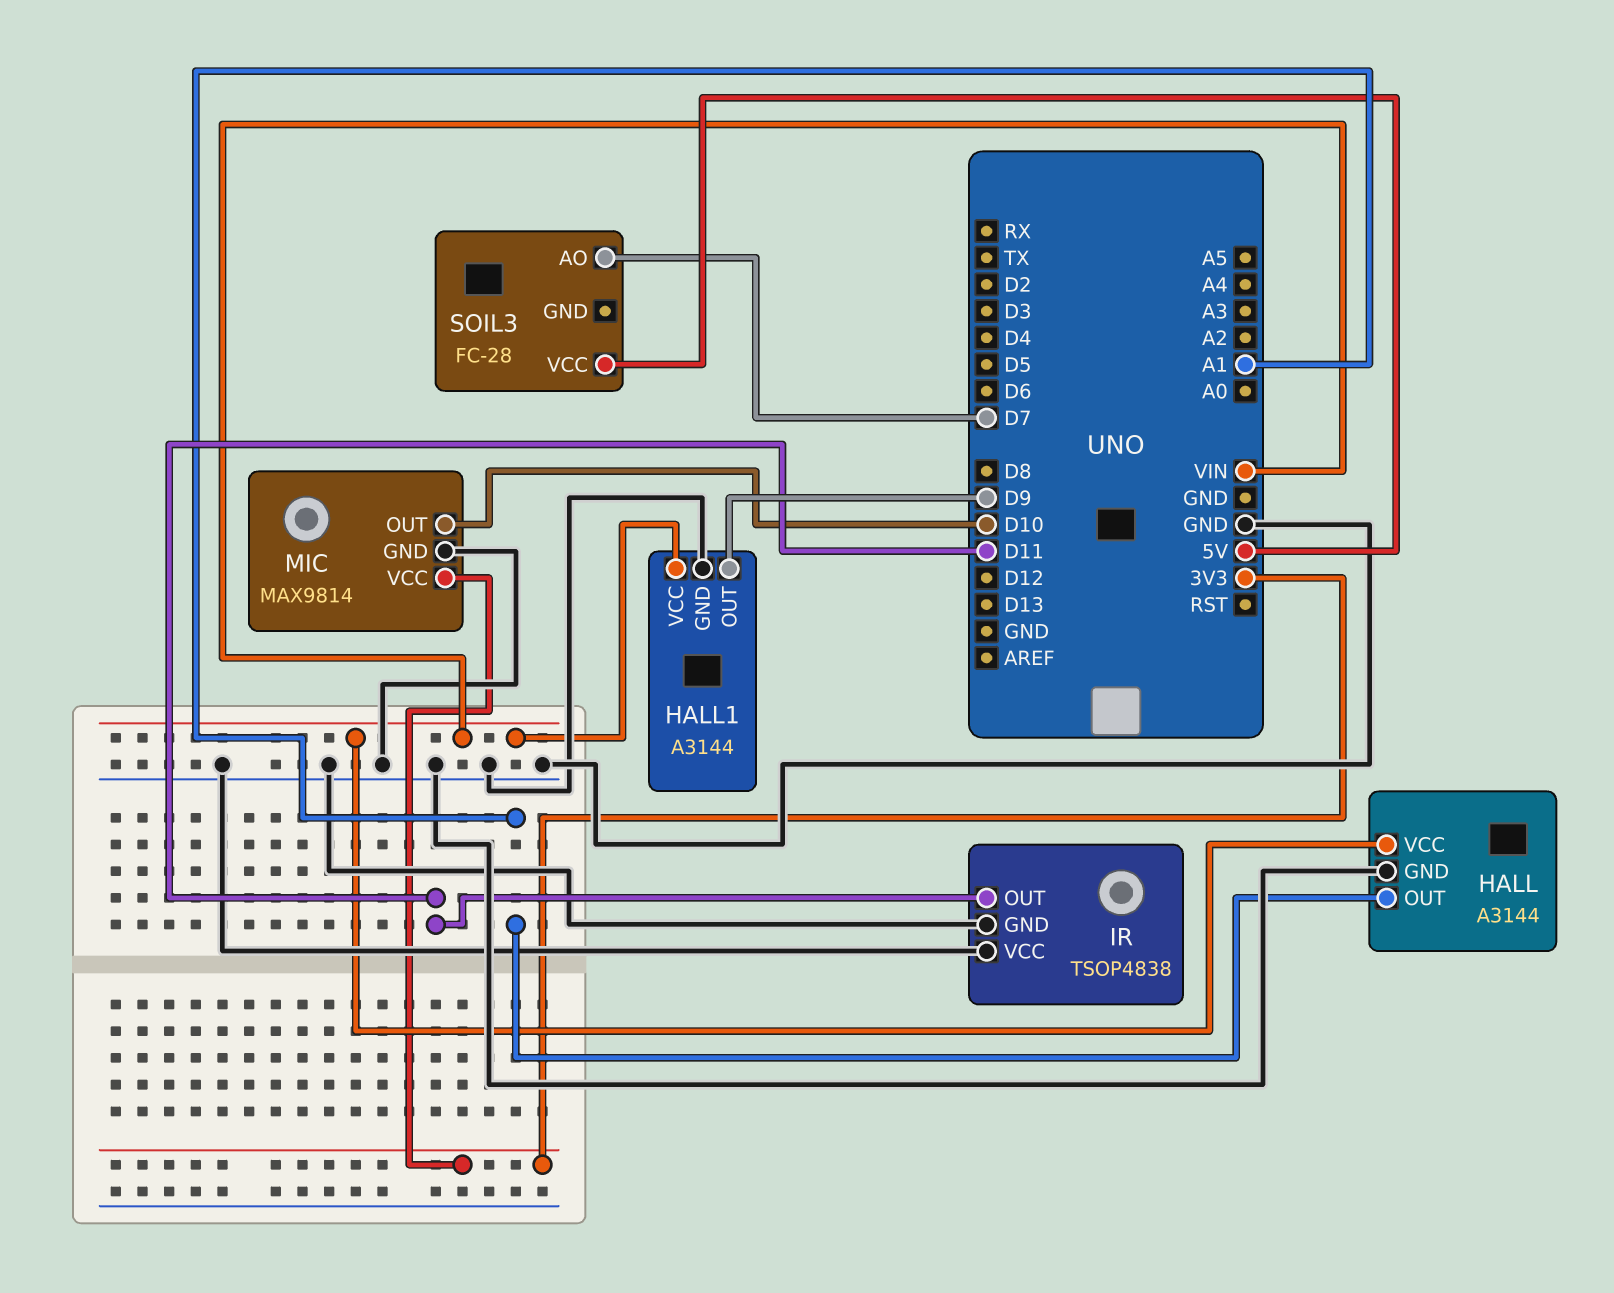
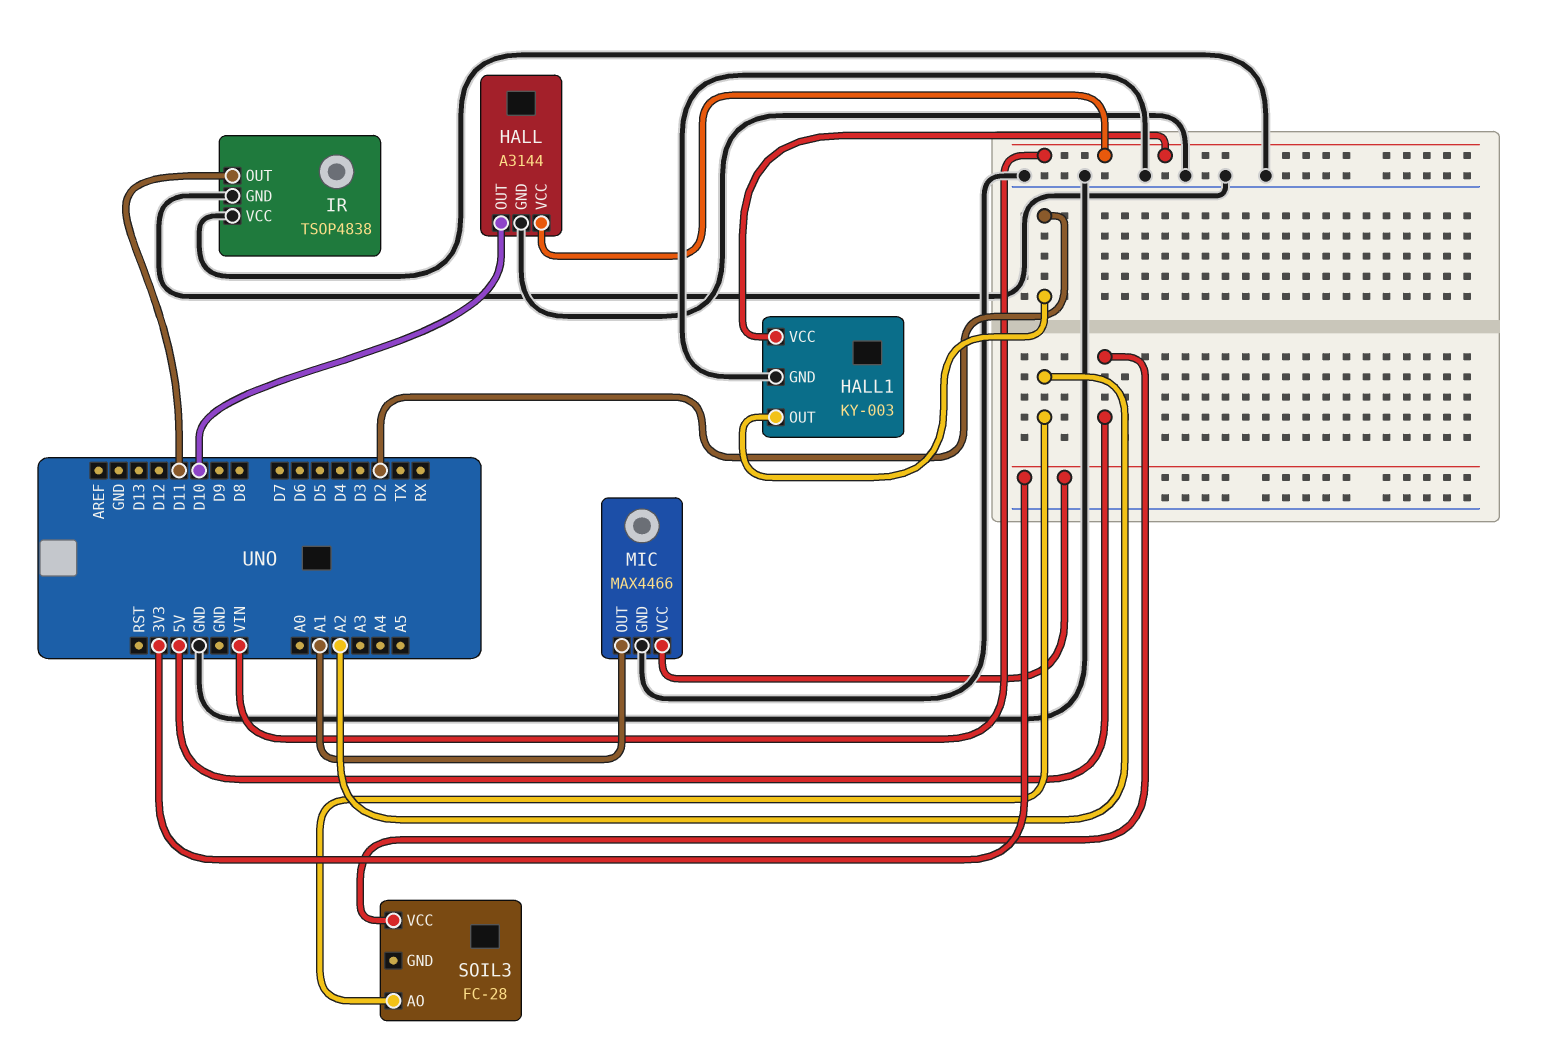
HALL pin OUT: A1 -> D10
HALL1: A3144 -> KY-003
HALL1 pin OUT: D9 -> D2
MIC: MAX9814 -> MAX4466
MIC pin OUT: D10 -> A1
SOIL3 pin AO: D7 -> A2

